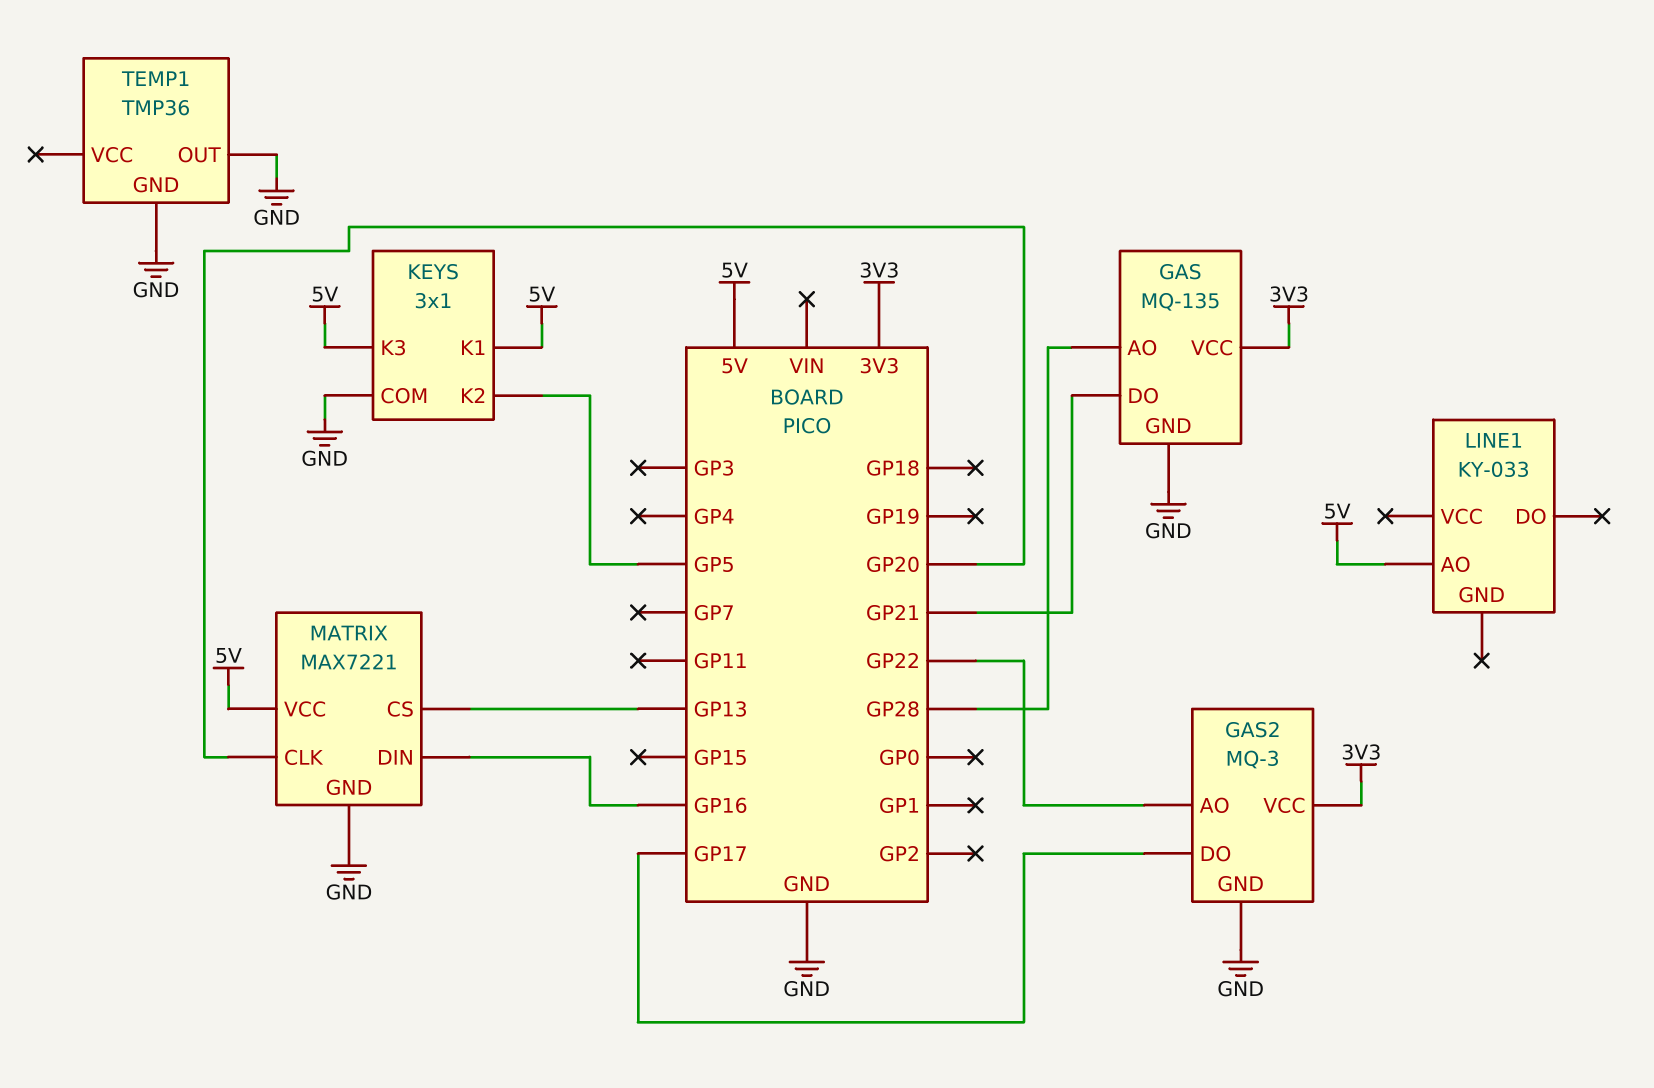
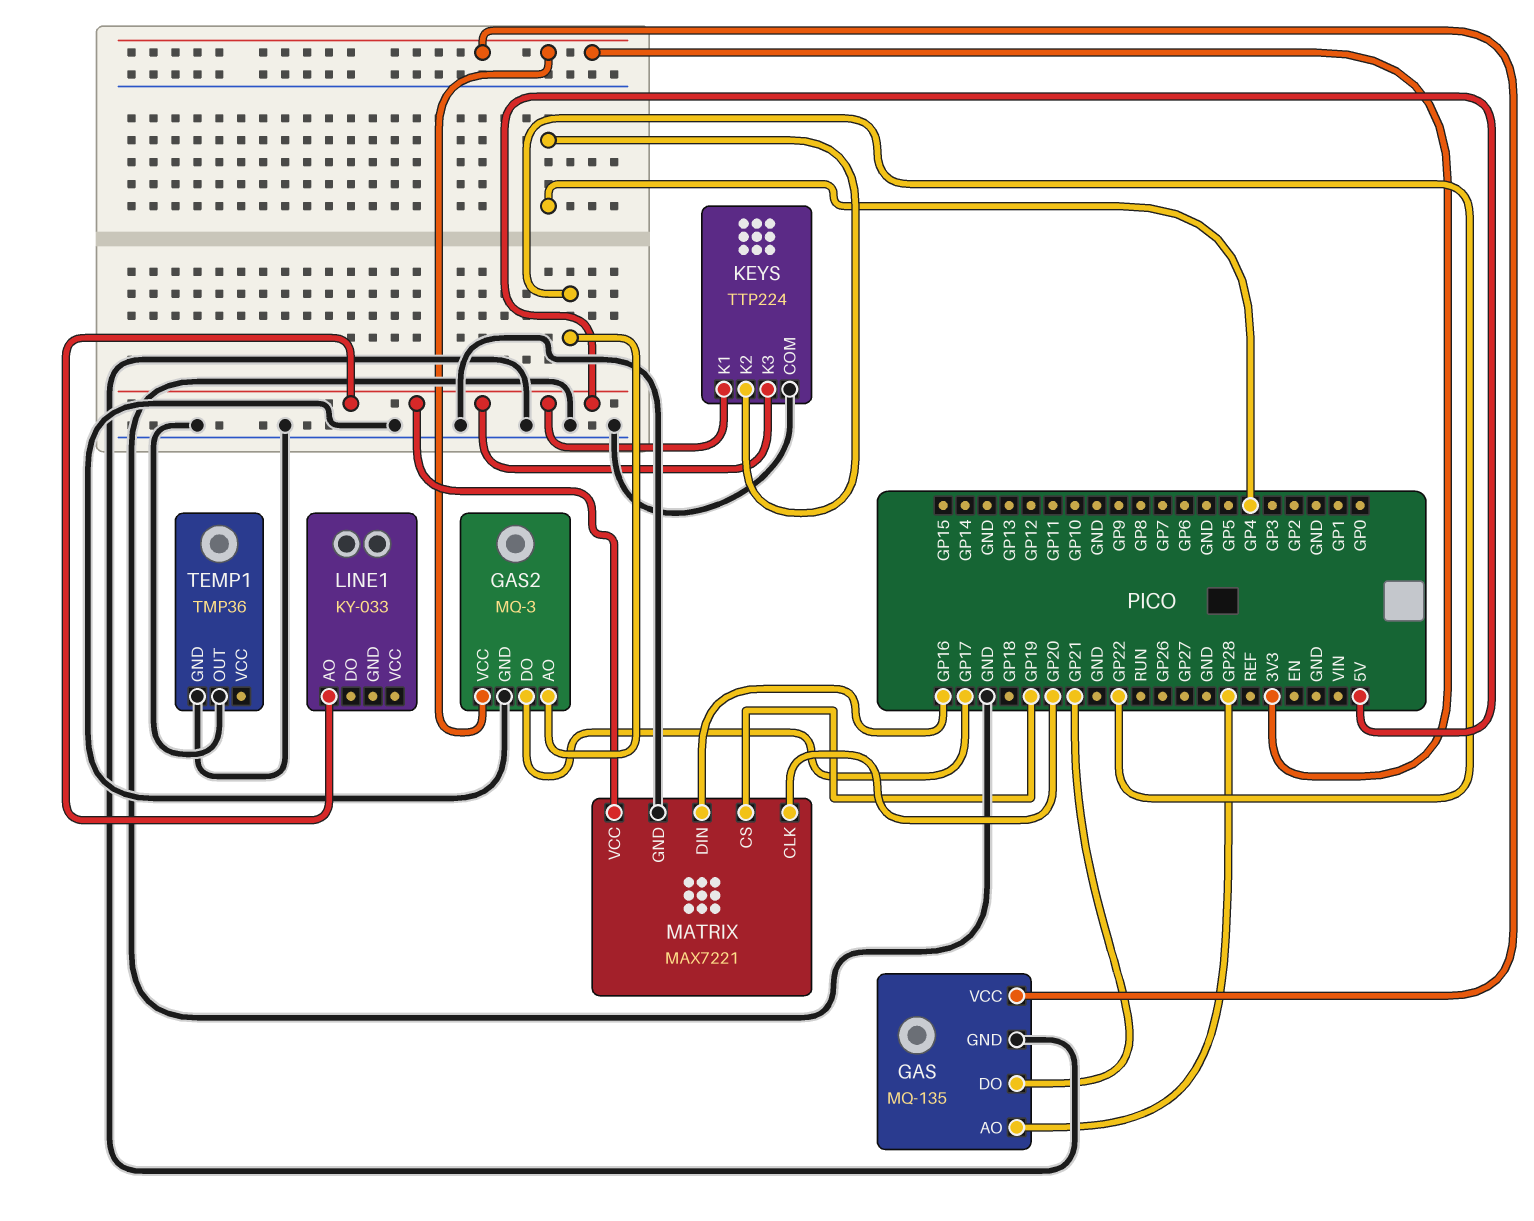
KEYS: 3x1 -> TTP224
KEYS pin K2: GP5 -> GP4
MATRIX pin CS: GP13 -> GP19

